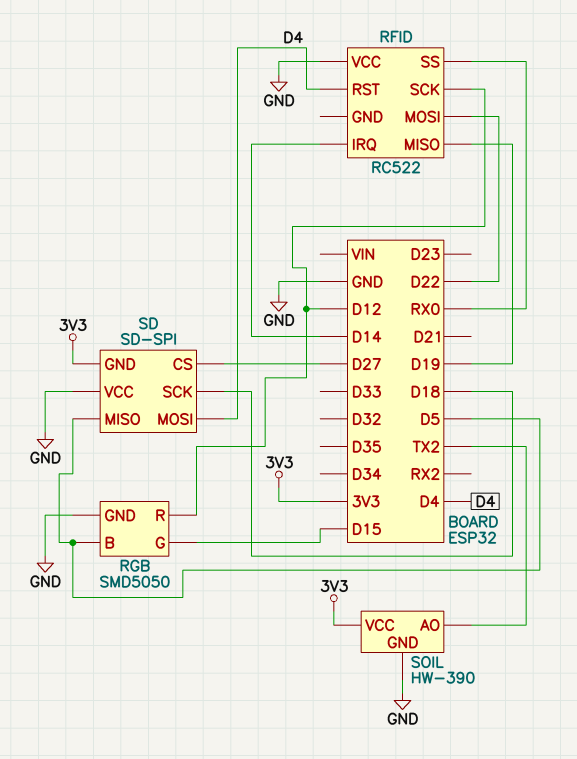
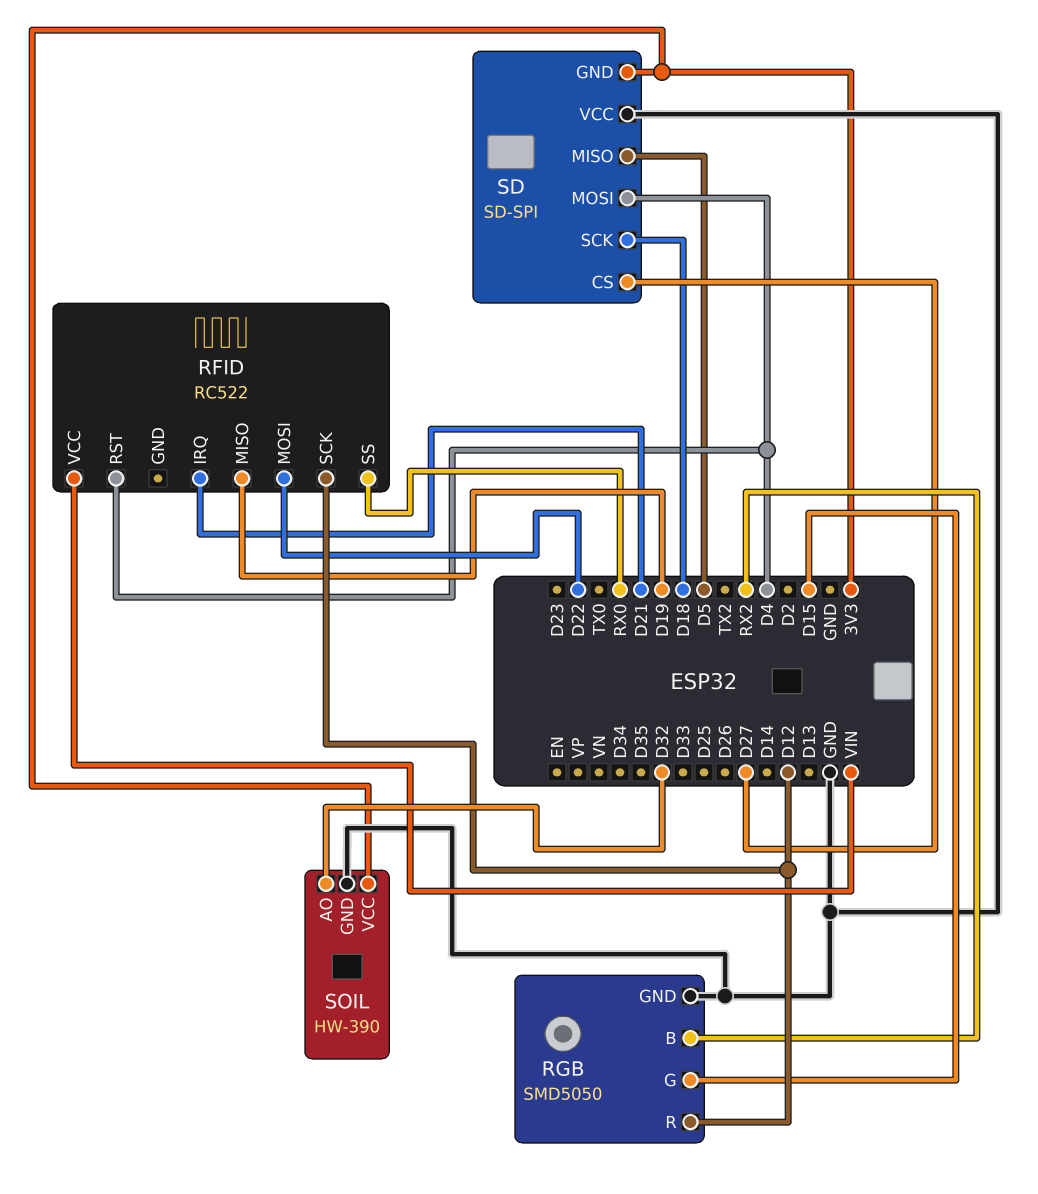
RFID pin IRQ: D14 -> D21
RFID pin VCC: GND -> VIN
RGB pin B: D5 -> RX2
SOIL pin AO: TX2 -> D32

